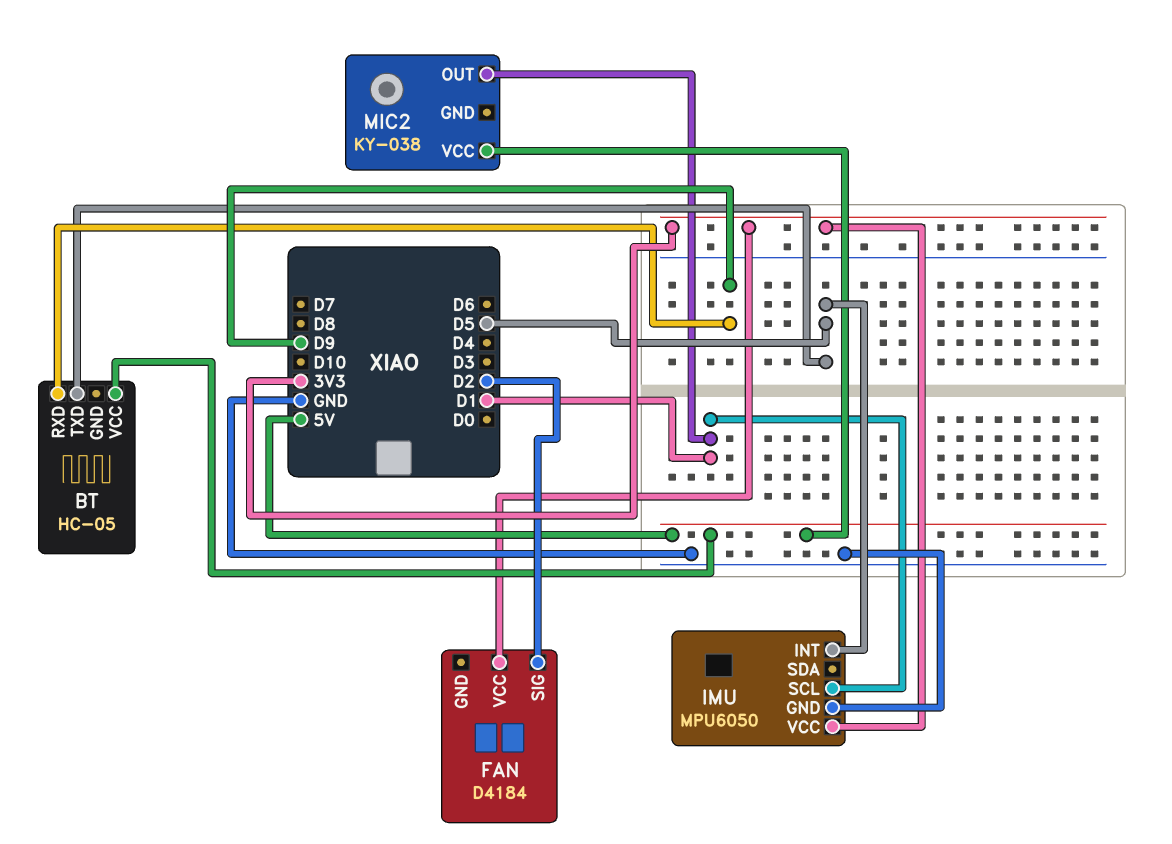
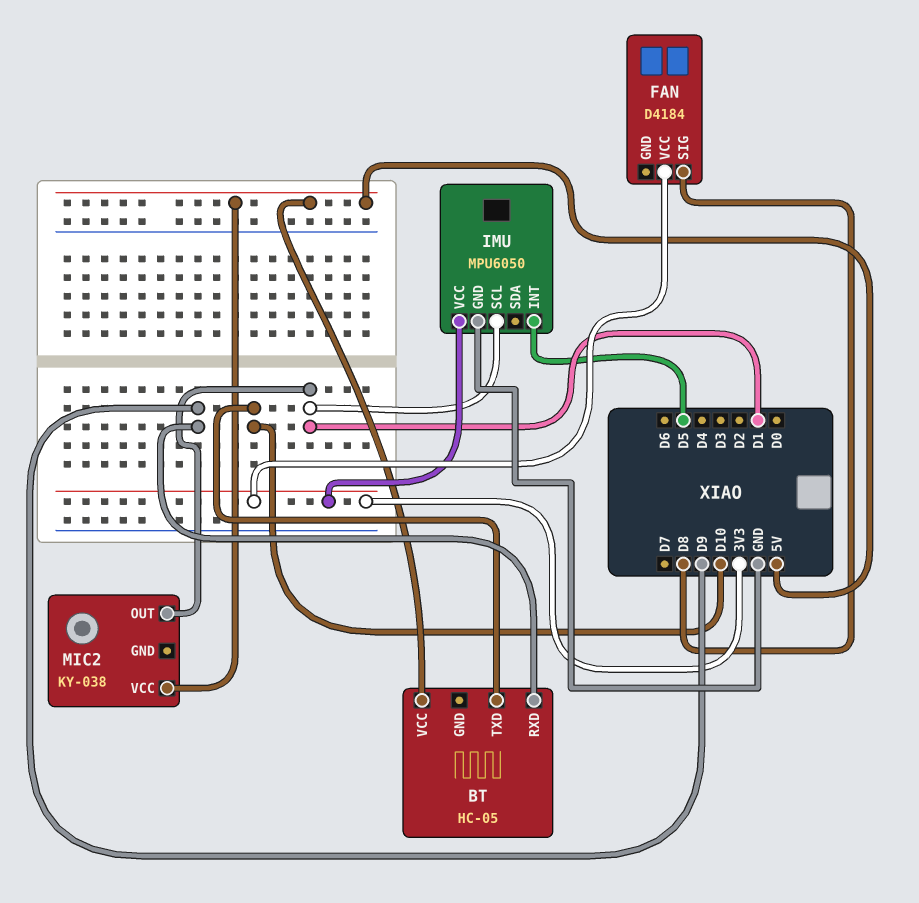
BT pin TXD: D5 -> D10
FAN pin SIG: D2 -> D8

